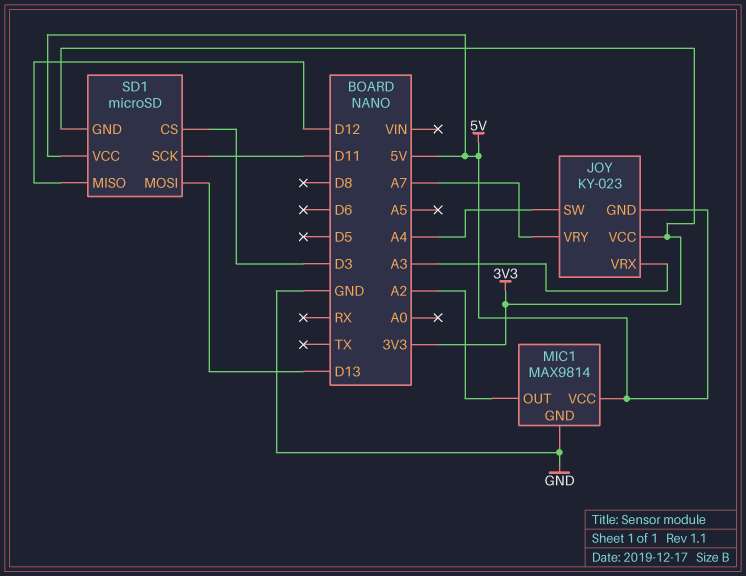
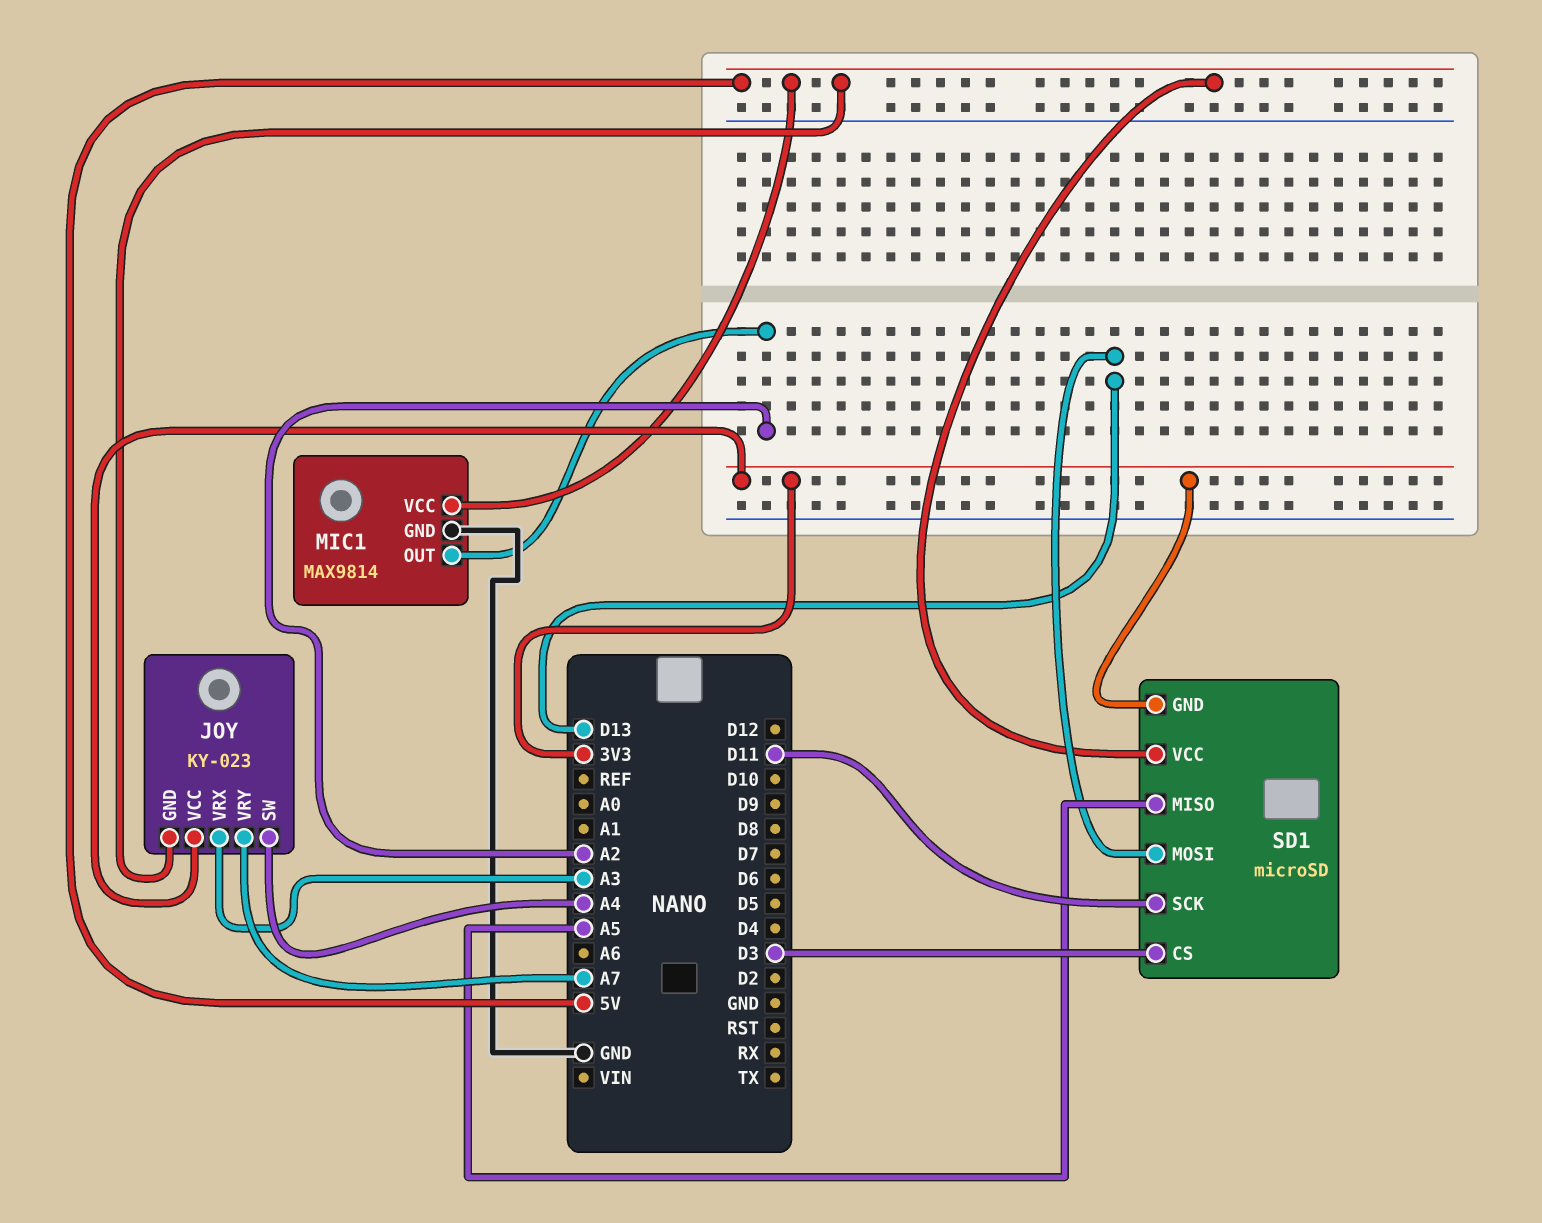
SD1 pin MISO: D12 -> A5

